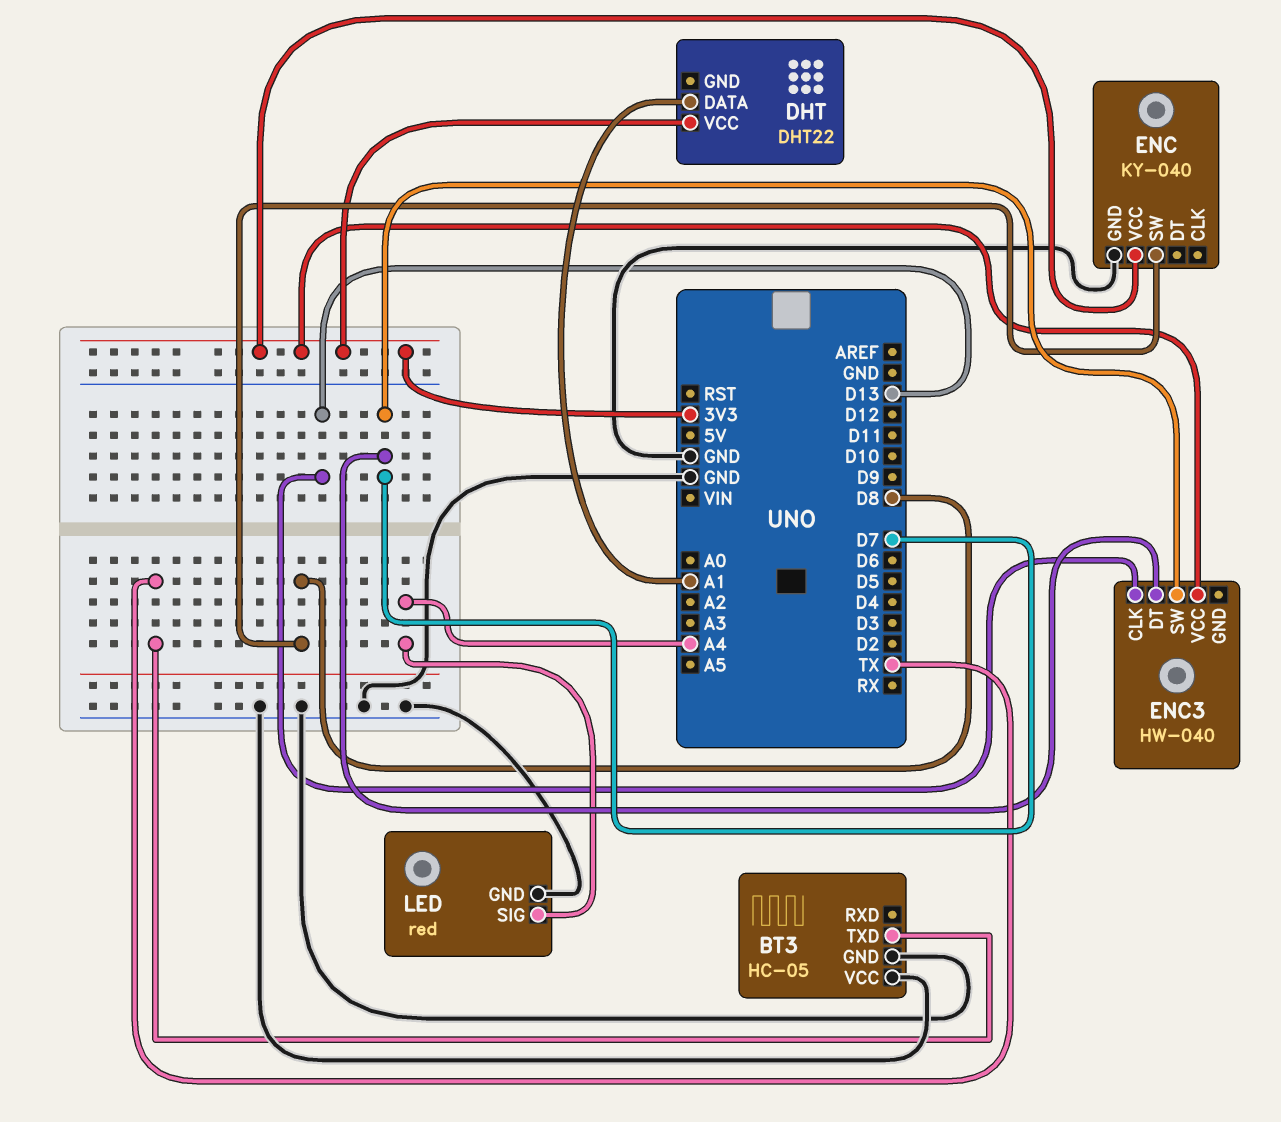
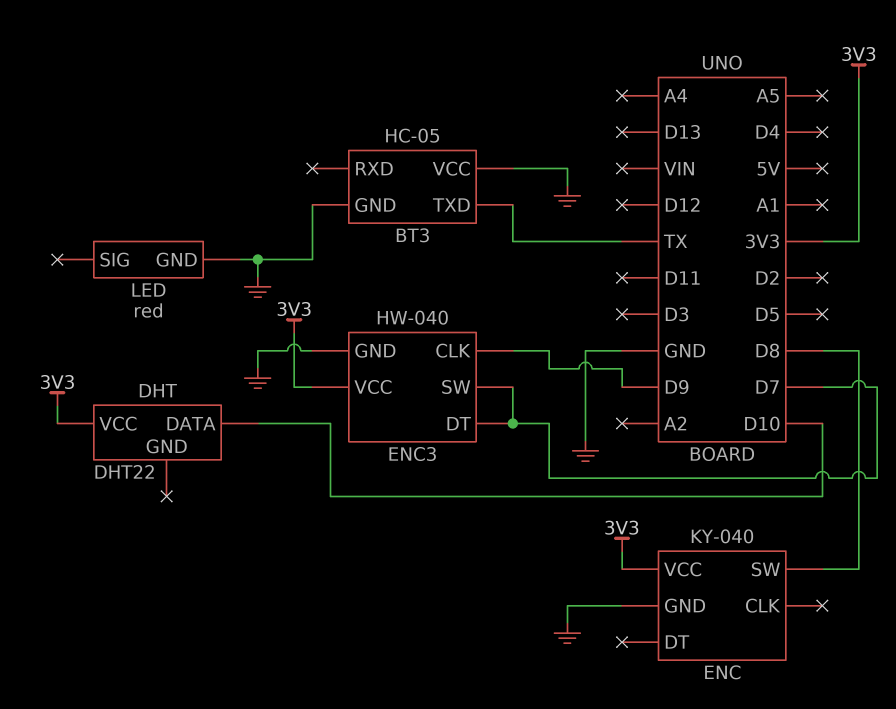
DHT pin DATA: A1 -> D10
ENC3 pin CLK: D13 -> D9
ENC3 pin GND: none -> GND
LED pin SIG: A4 -> none

